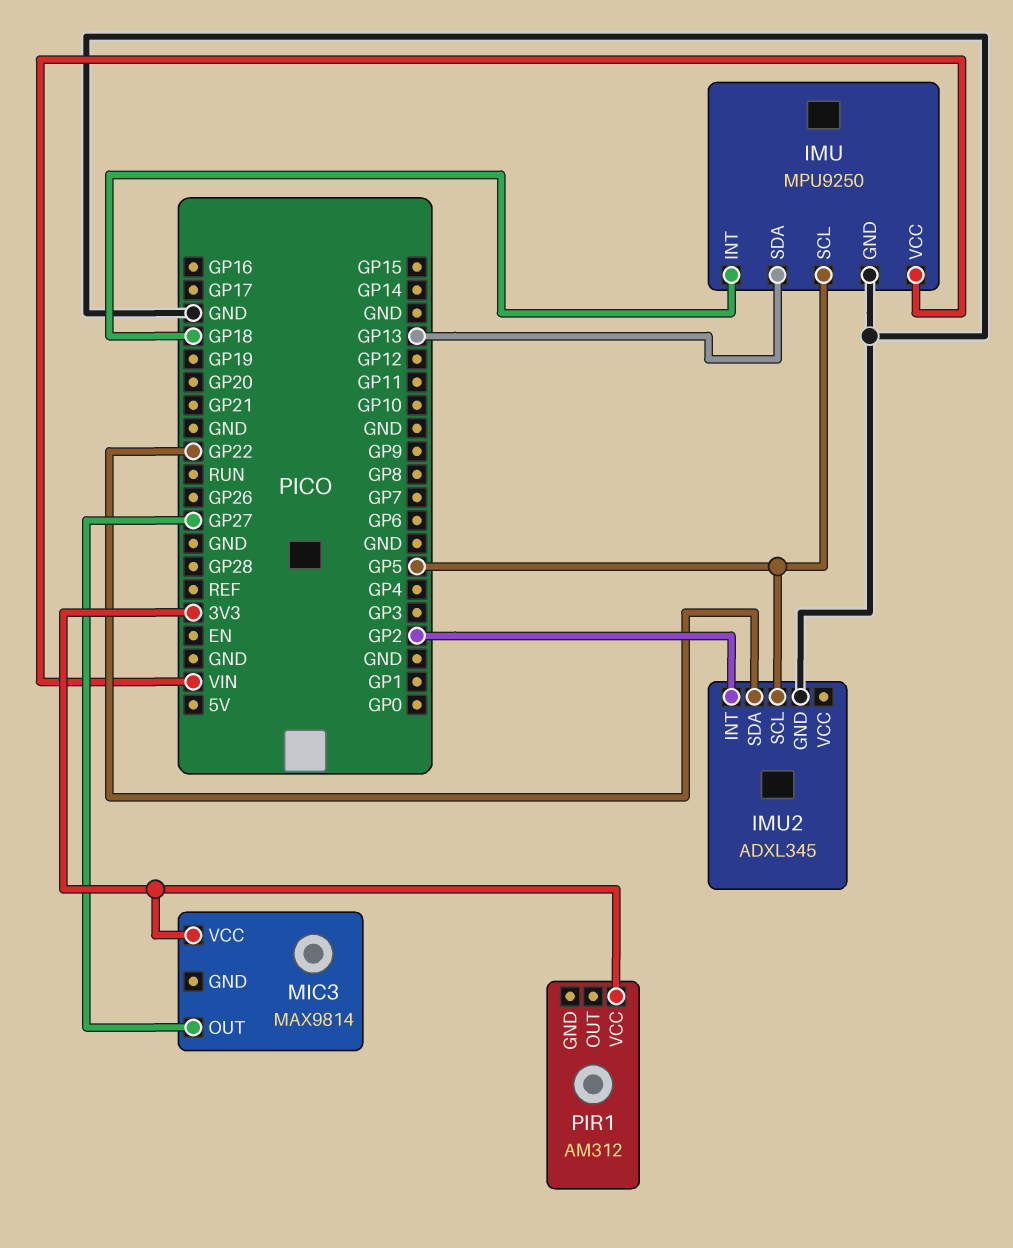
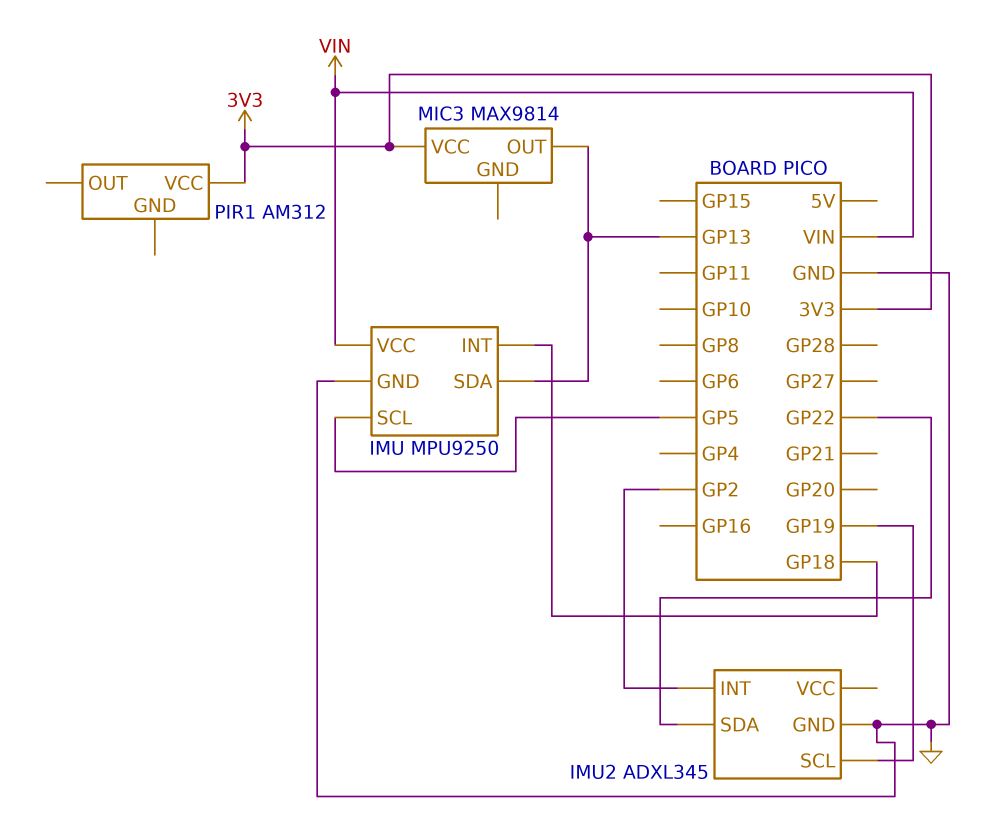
IMU2 pin SCL: GP5 -> GP19
MIC3 pin OUT: GP27 -> GP13

